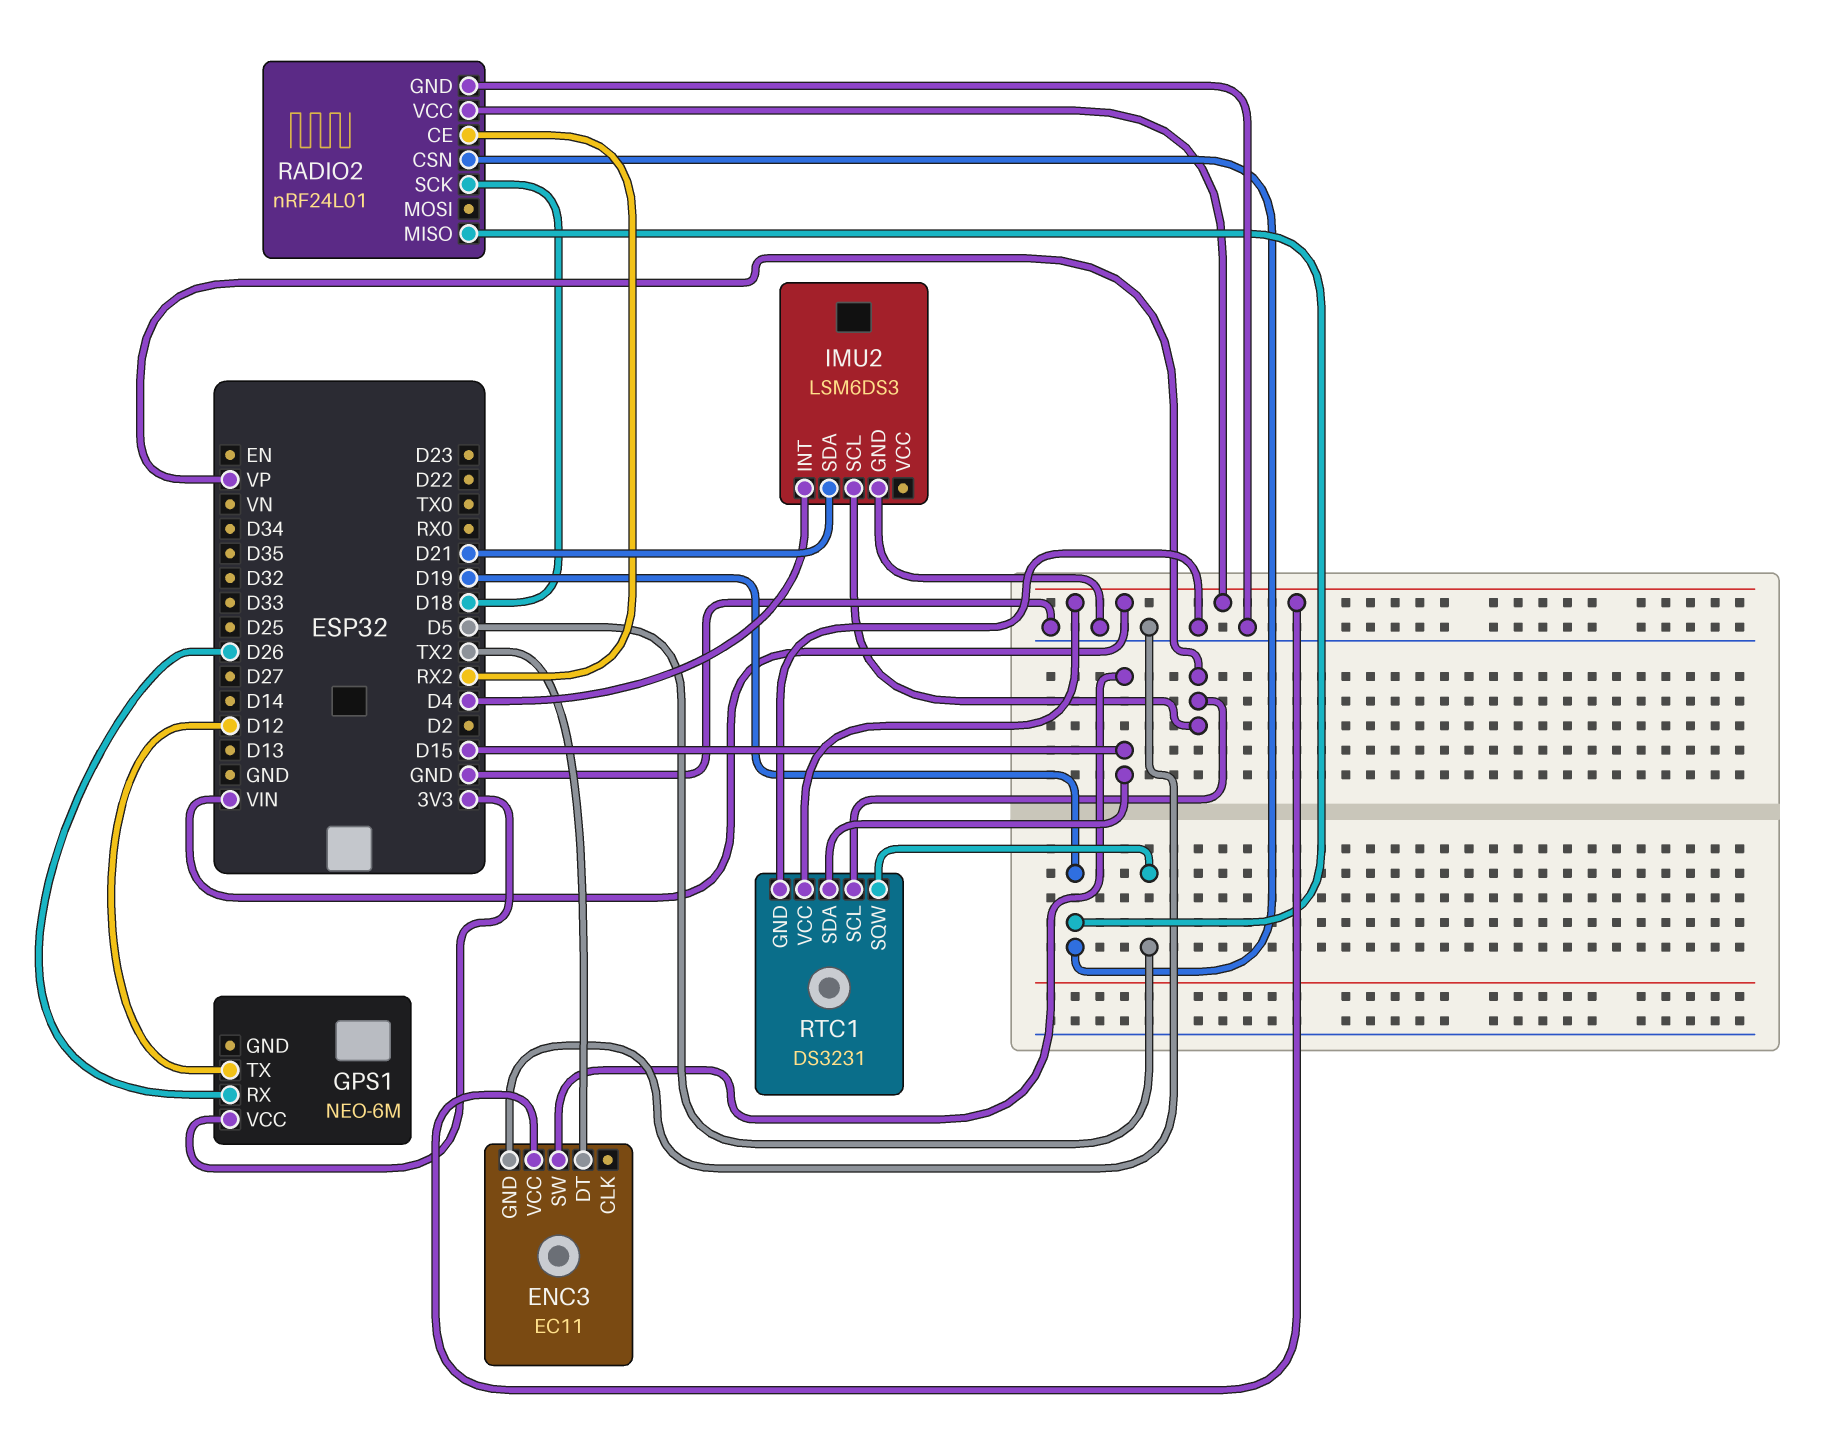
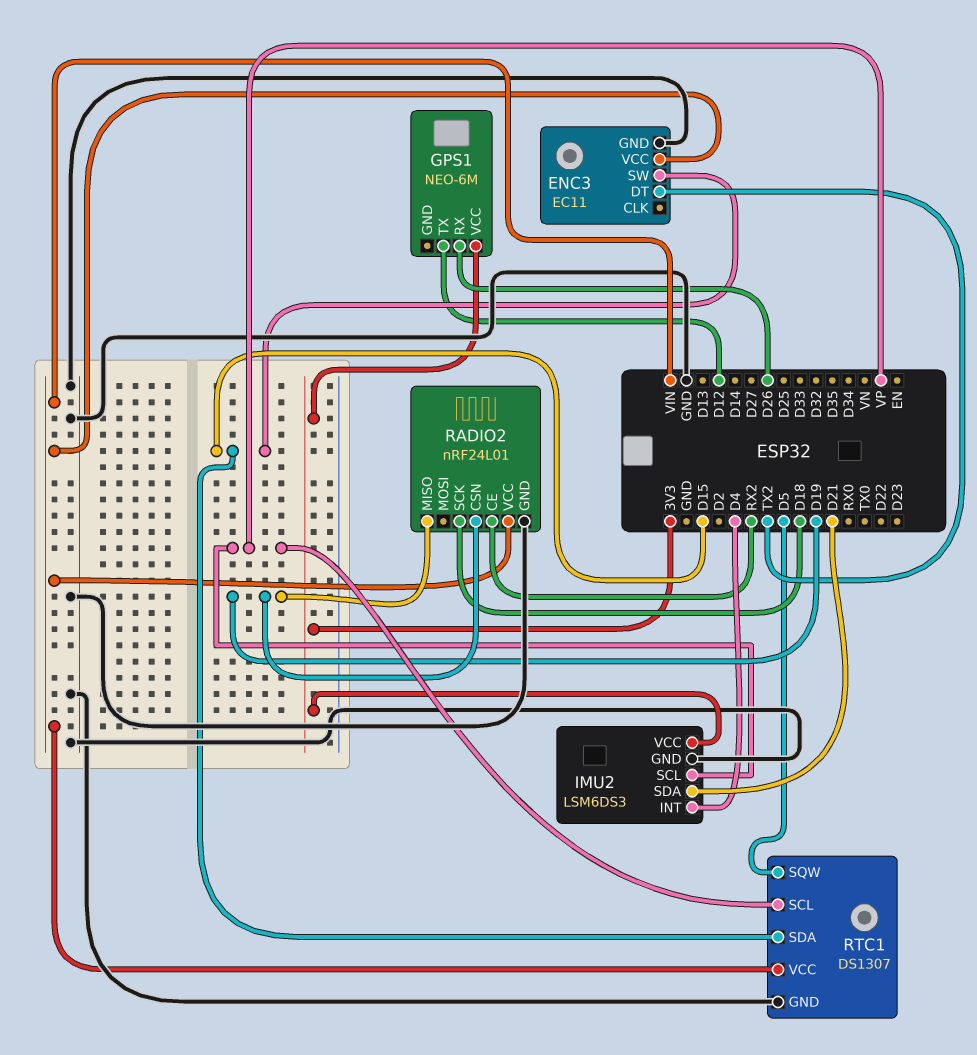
IMU2 pin VCC: none -> 3V3
RTC1: DS3231 -> DS1307

